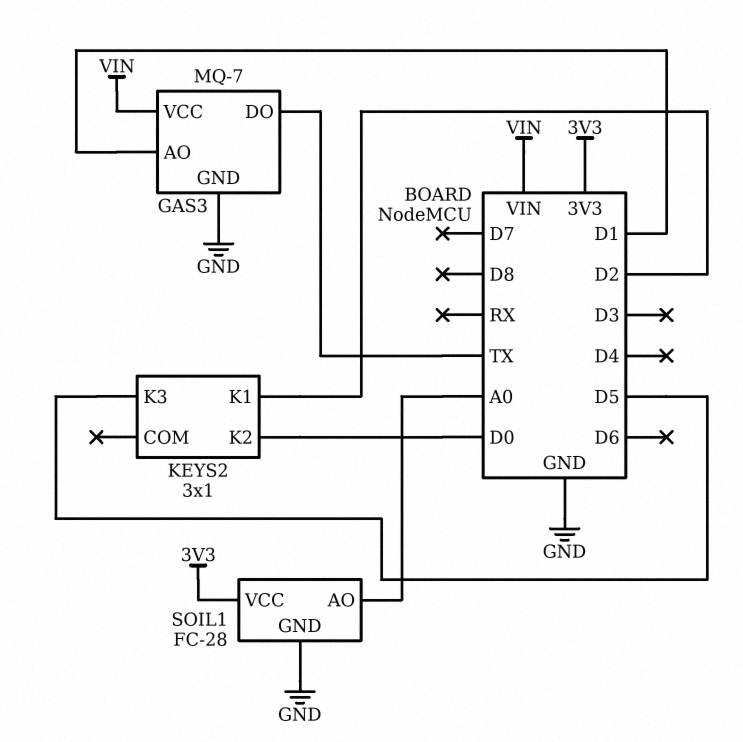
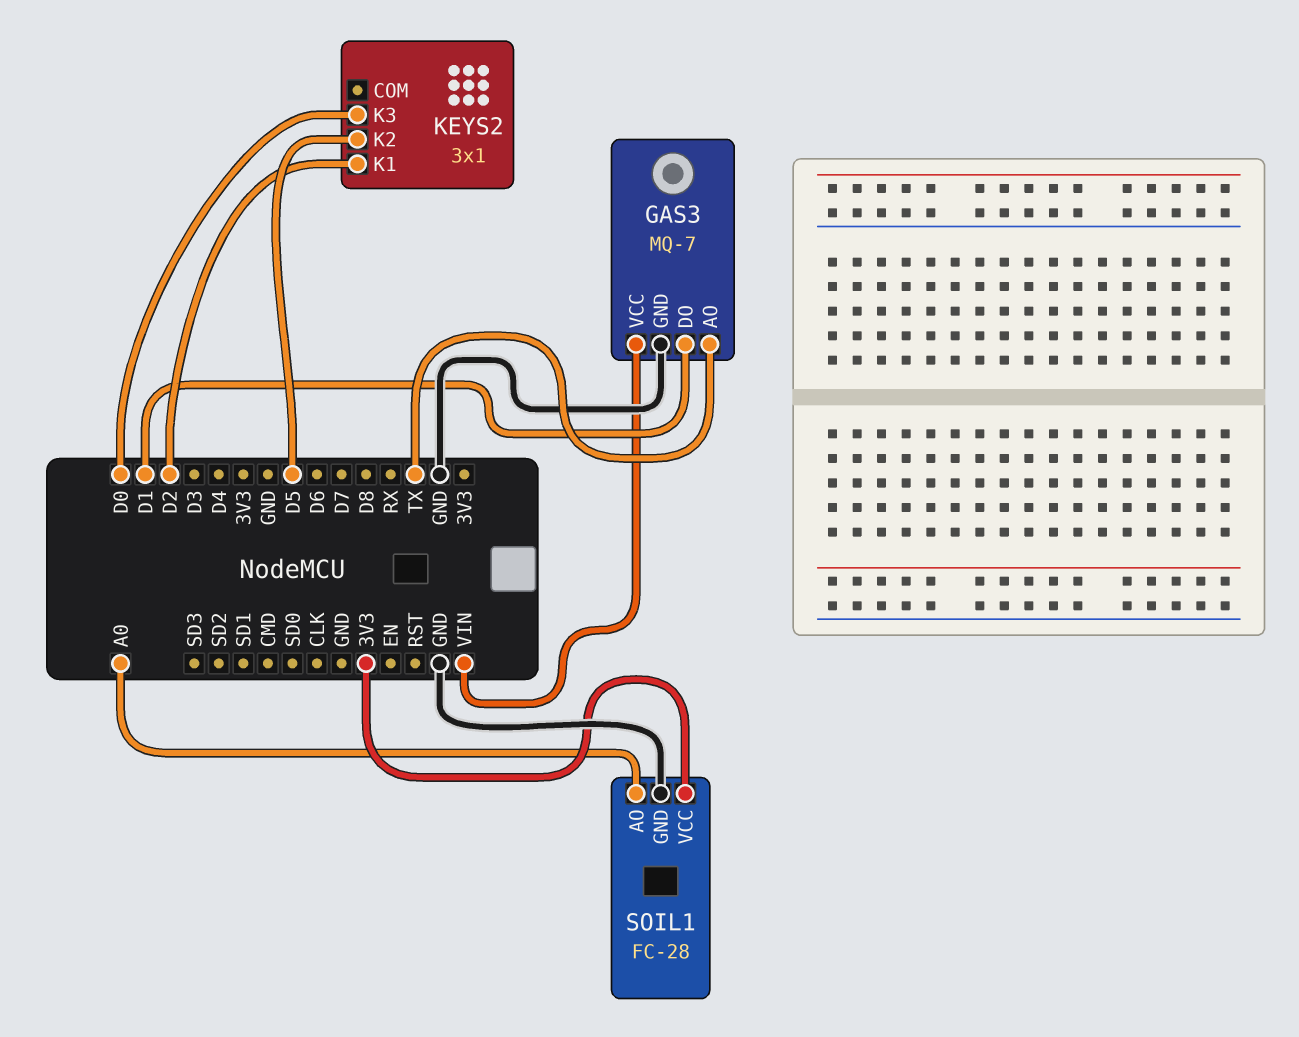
GAS3 pin AO: D1 -> TX
GAS3 pin DO: TX -> D1
KEYS2 pin K2: D0 -> D5
KEYS2 pin K3: D5 -> D0

